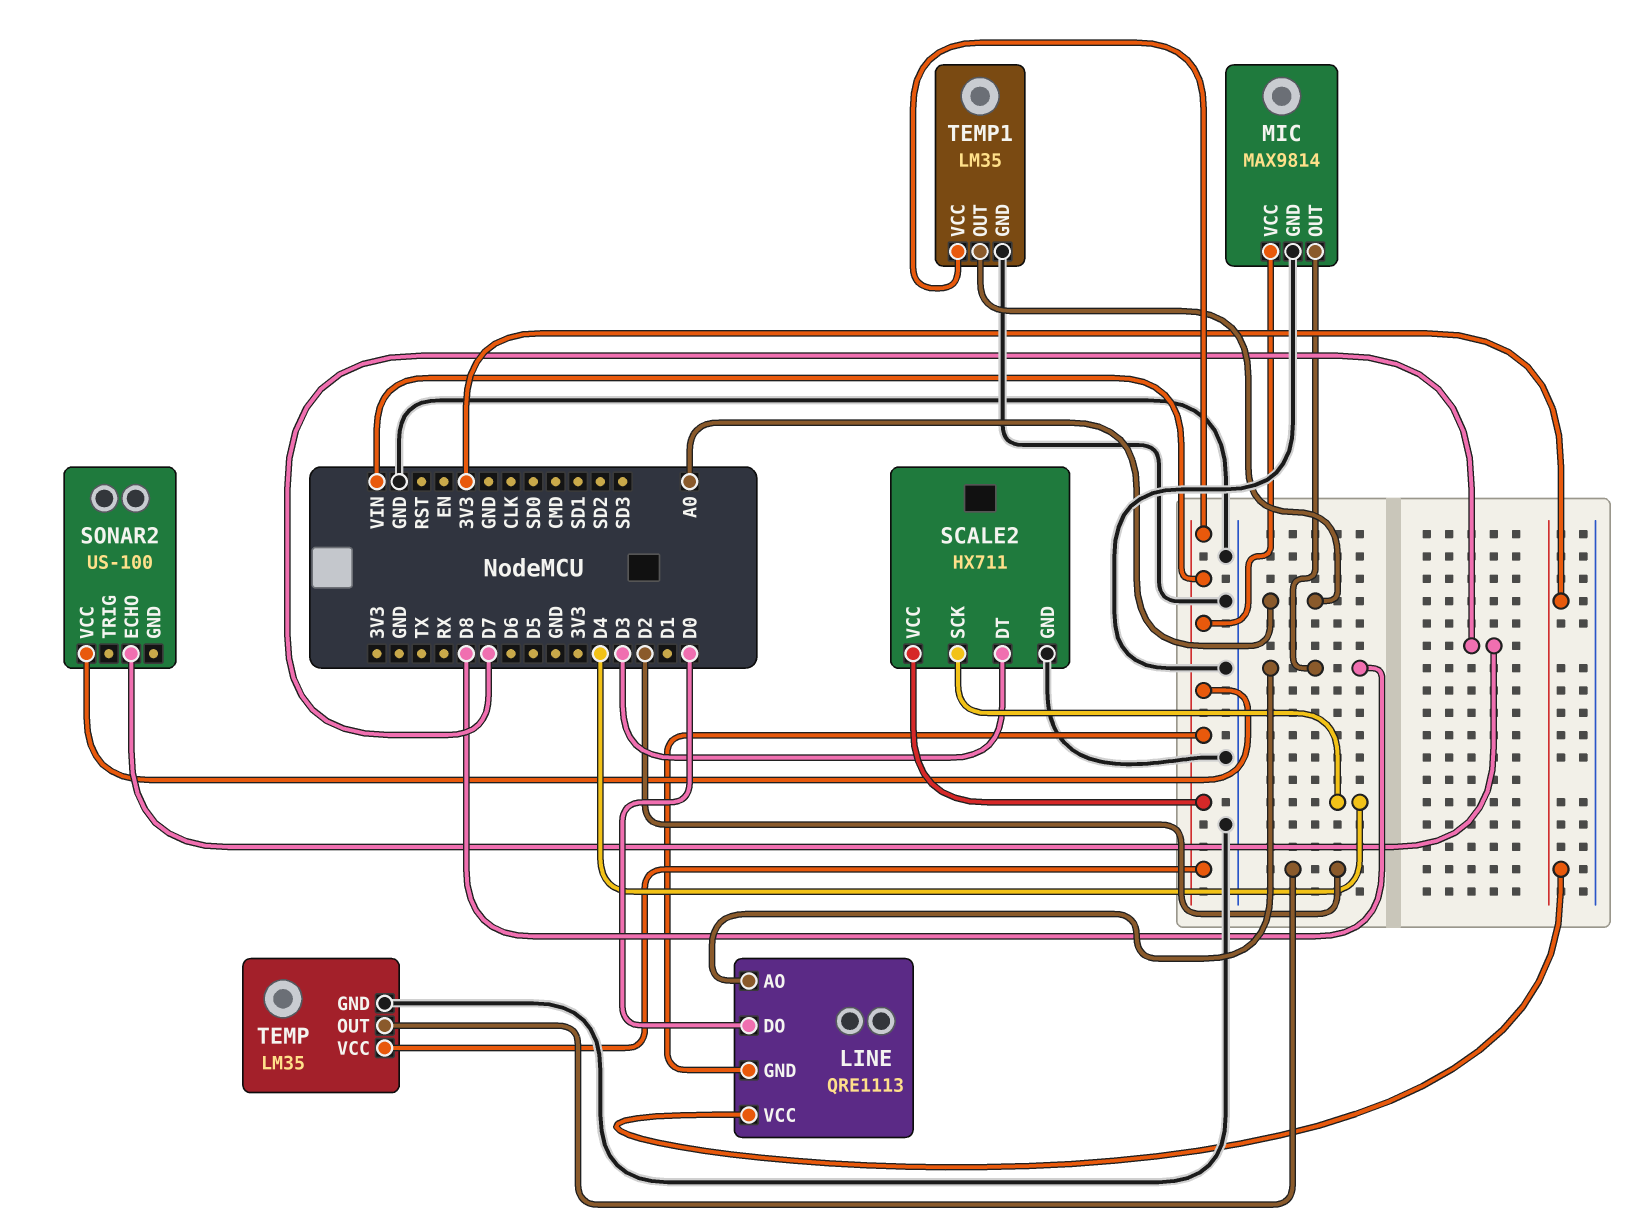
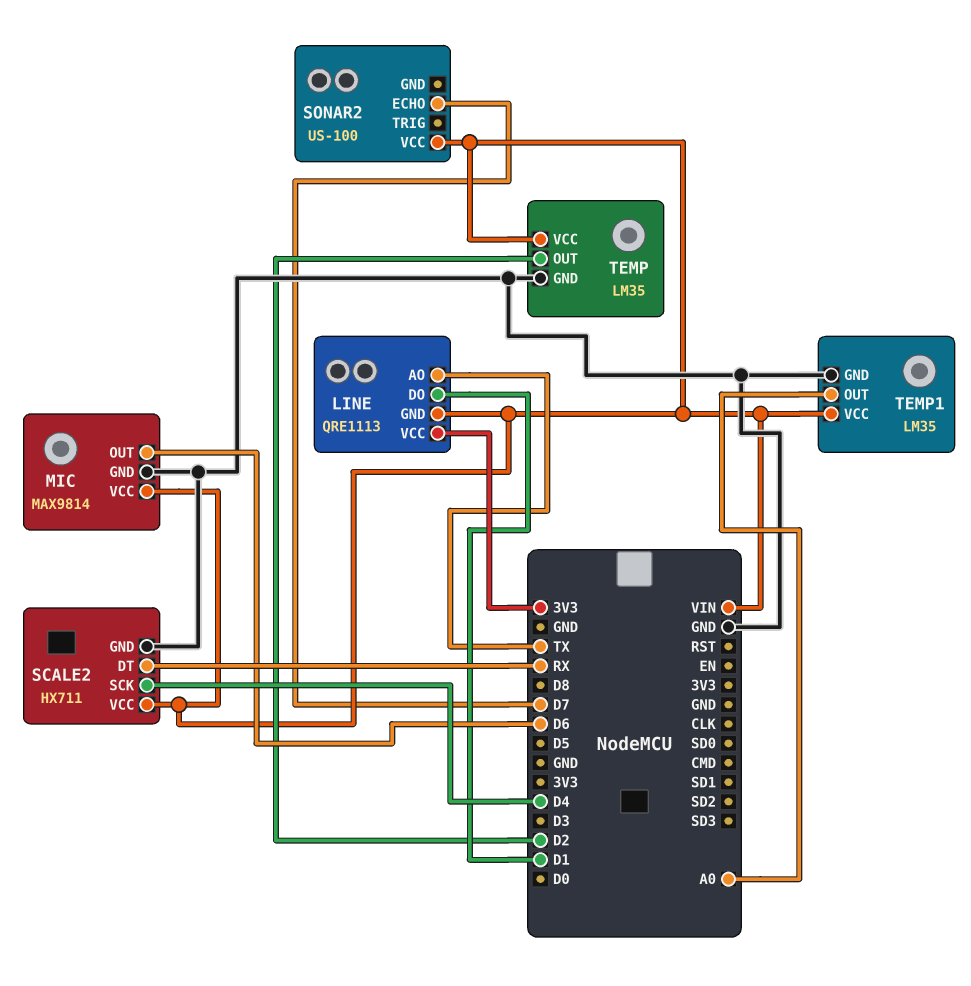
LINE pin AO: D8 -> TX
LINE pin DO: D0 -> D1
MIC pin OUT: D8 -> D6
SCALE2 pin DT: D3 -> RX

